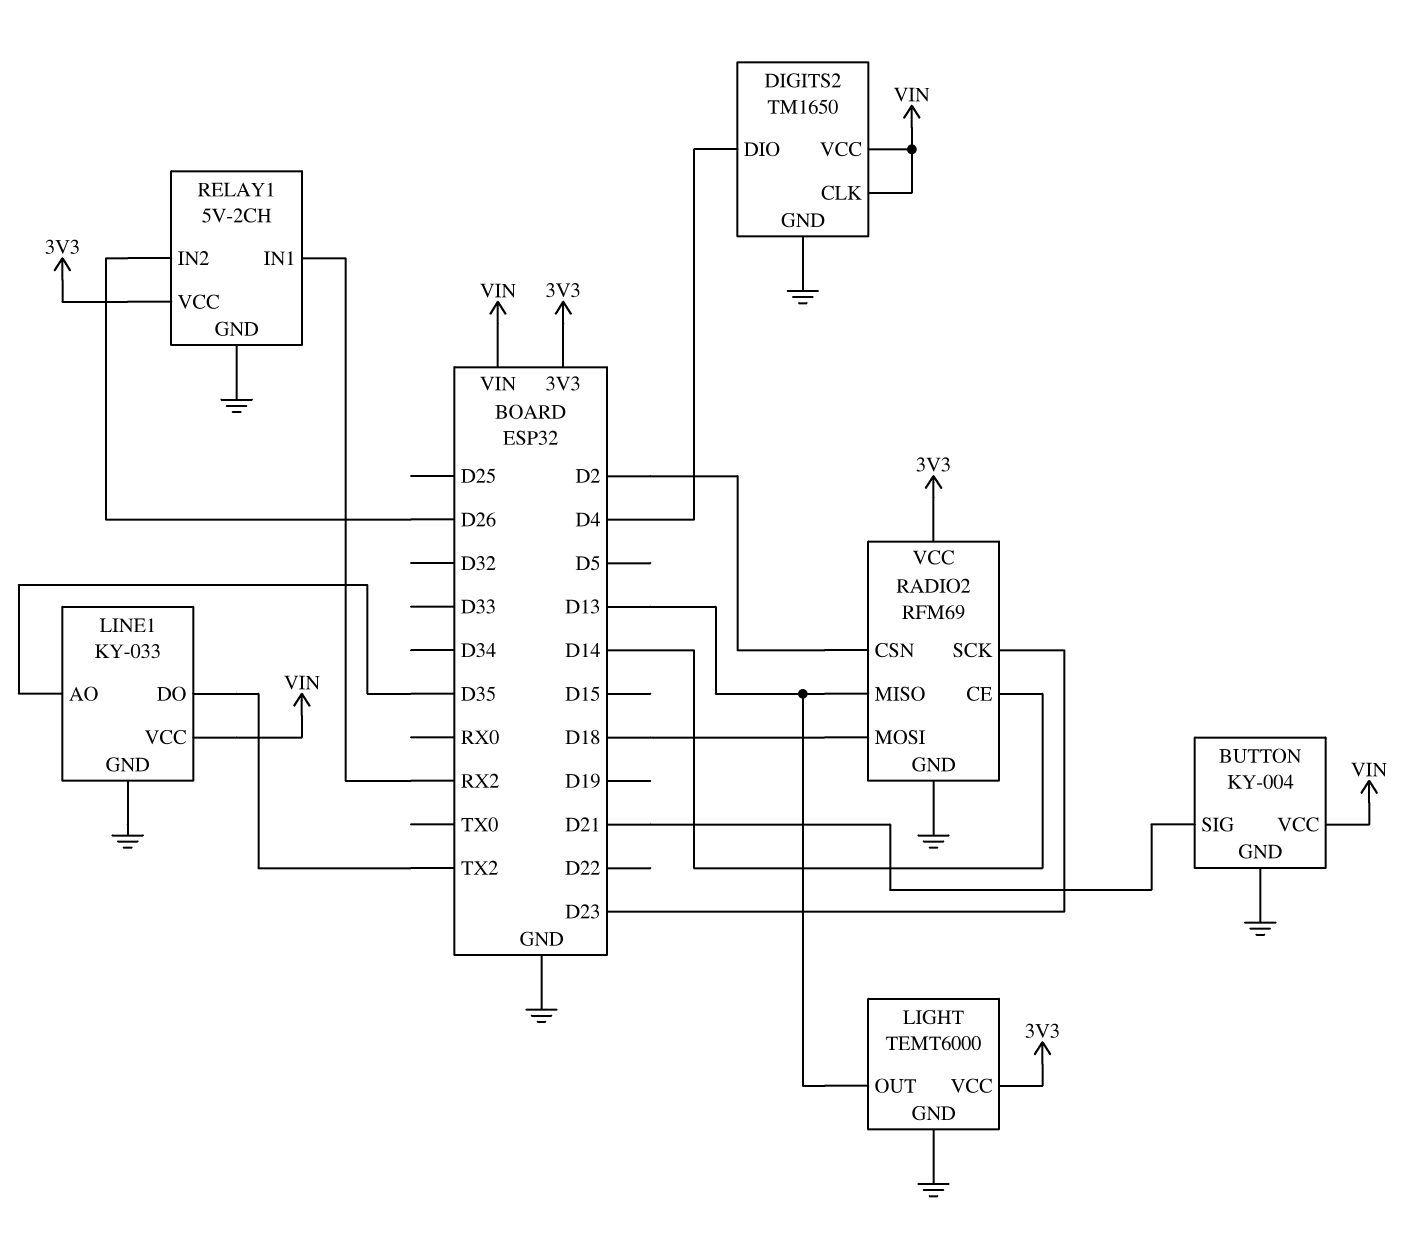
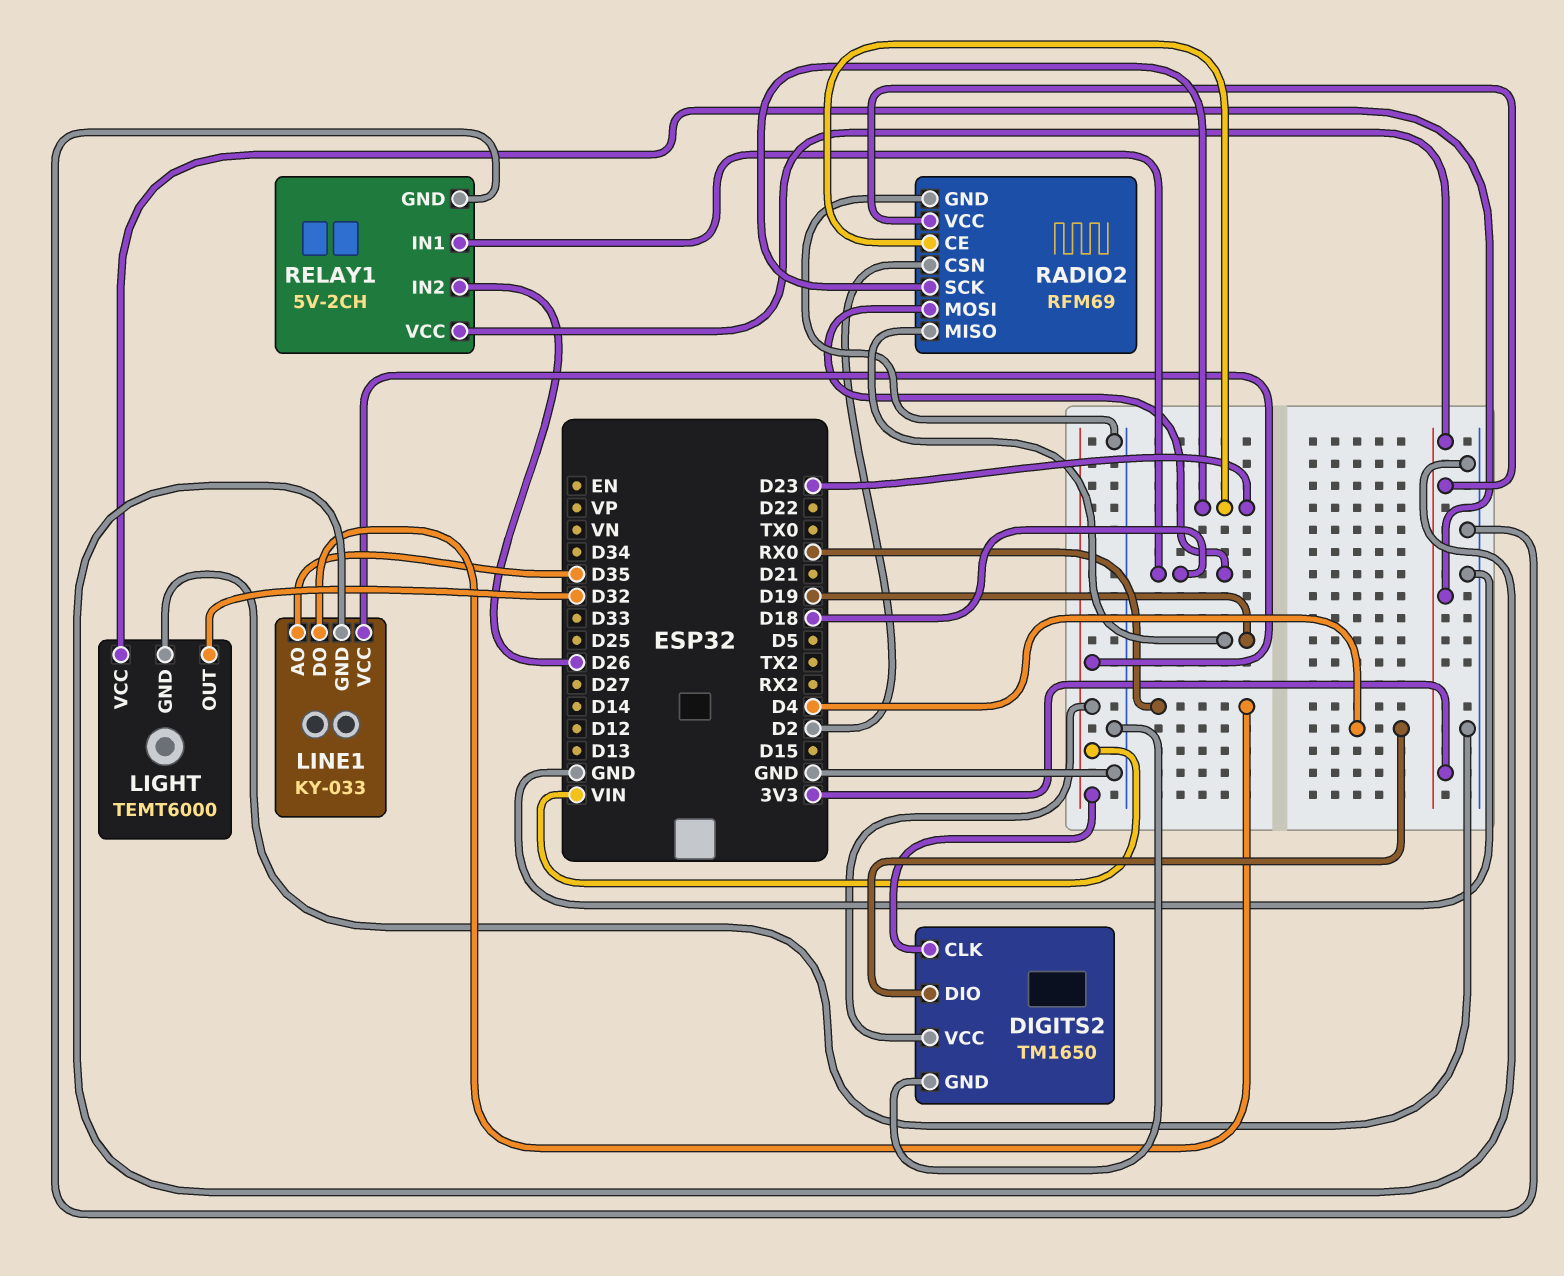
BUTTON: KY-004 -> none
BUTTON pin GND: GND -> none
BUTTON pin SIG: D21 -> none
BUTTON pin VCC: VIN -> none
LIGHT pin OUT: D13 -> D32
LINE1 pin DO: TX2 -> RX0
RADIO2 pin CE: D14 -> D23
RADIO2 pin MISO: D13 -> D19
RELAY1 pin IN1: RX2 -> D18

